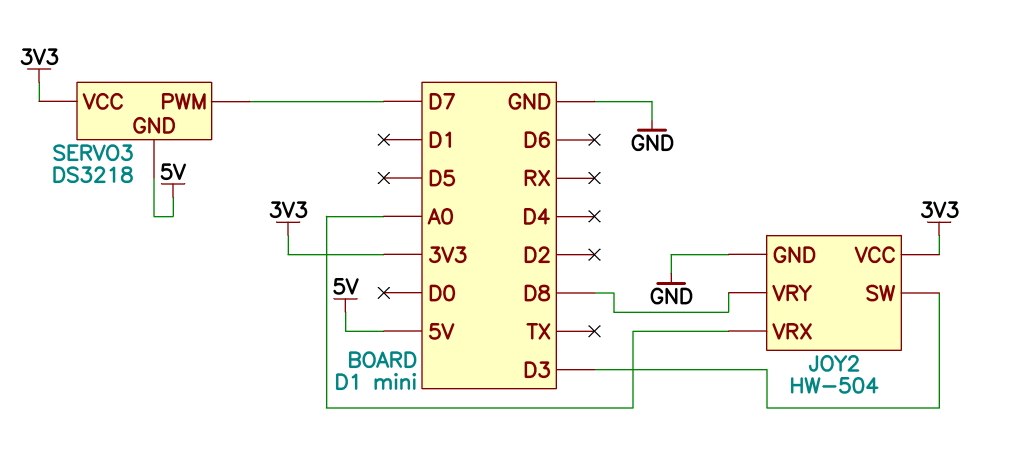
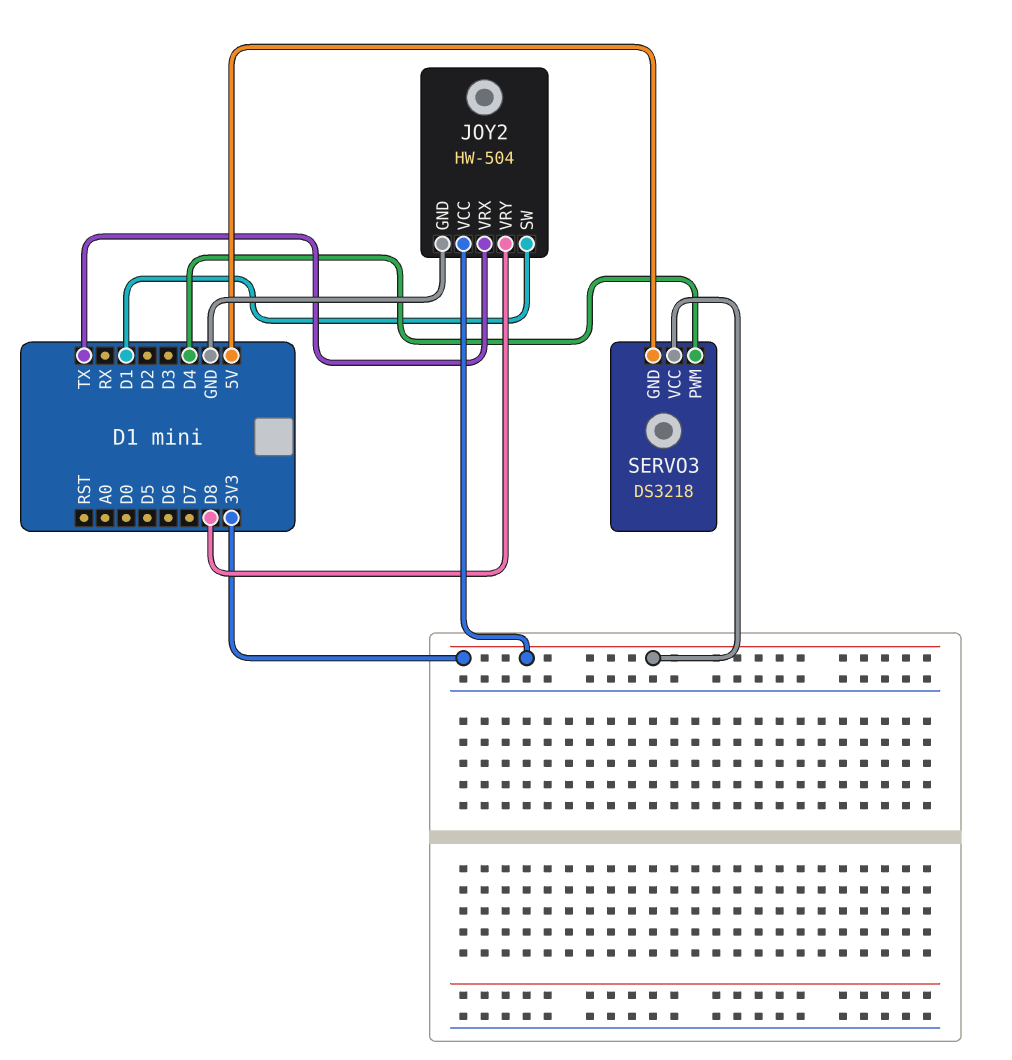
JOY2 pin SW: D3 -> D1
JOY2 pin VRX: A0 -> TX
SERVO3 pin PWM: D7 -> D4

